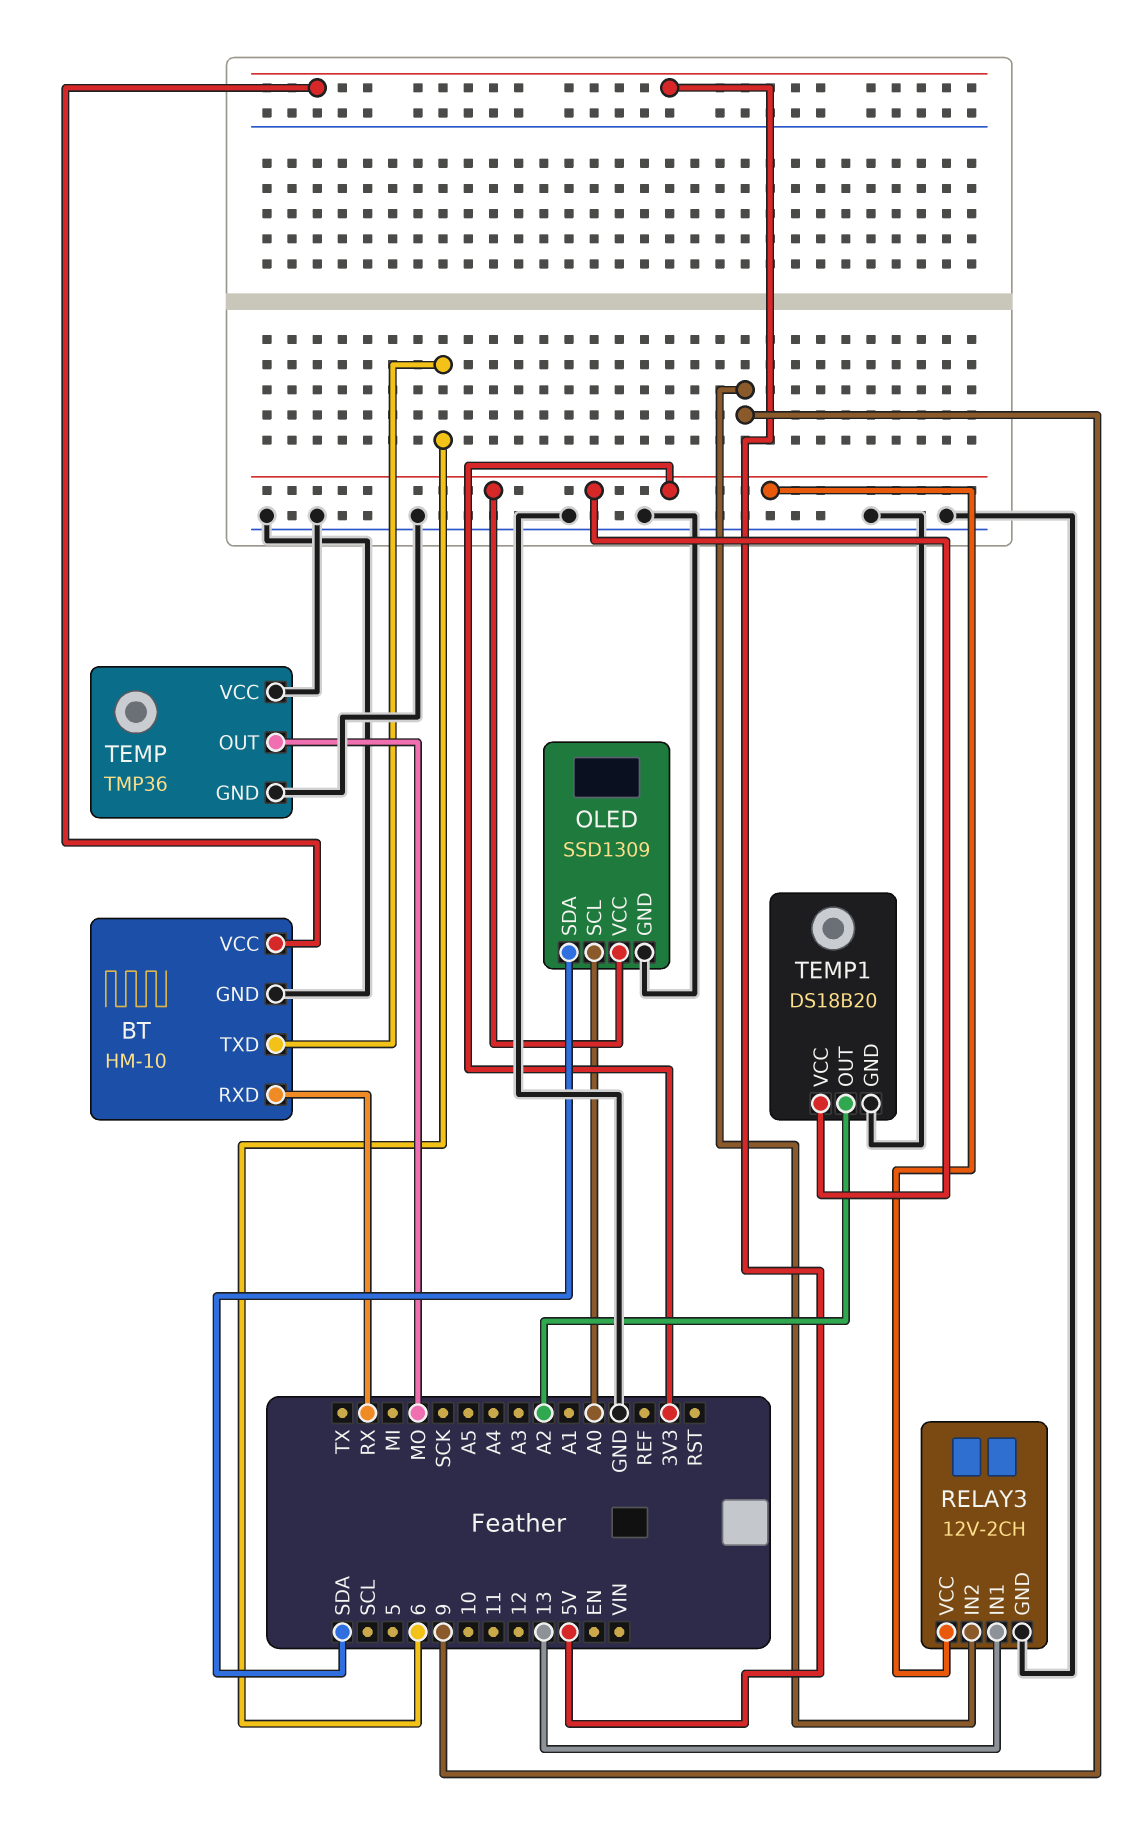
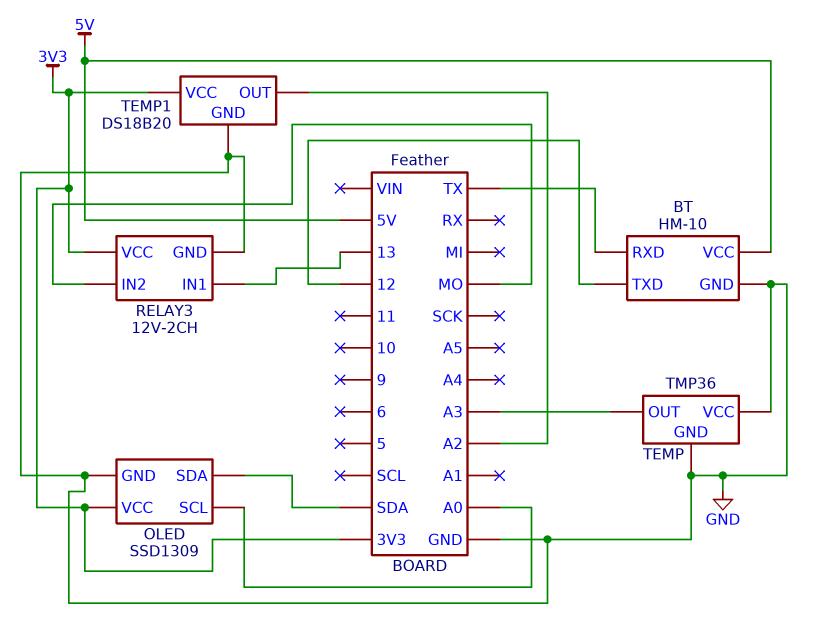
BT pin RXD: RX -> TX
BT pin TXD: 6 -> 12
RELAY3 pin IN2: 9 -> MO
TEMP pin OUT: MO -> A3

